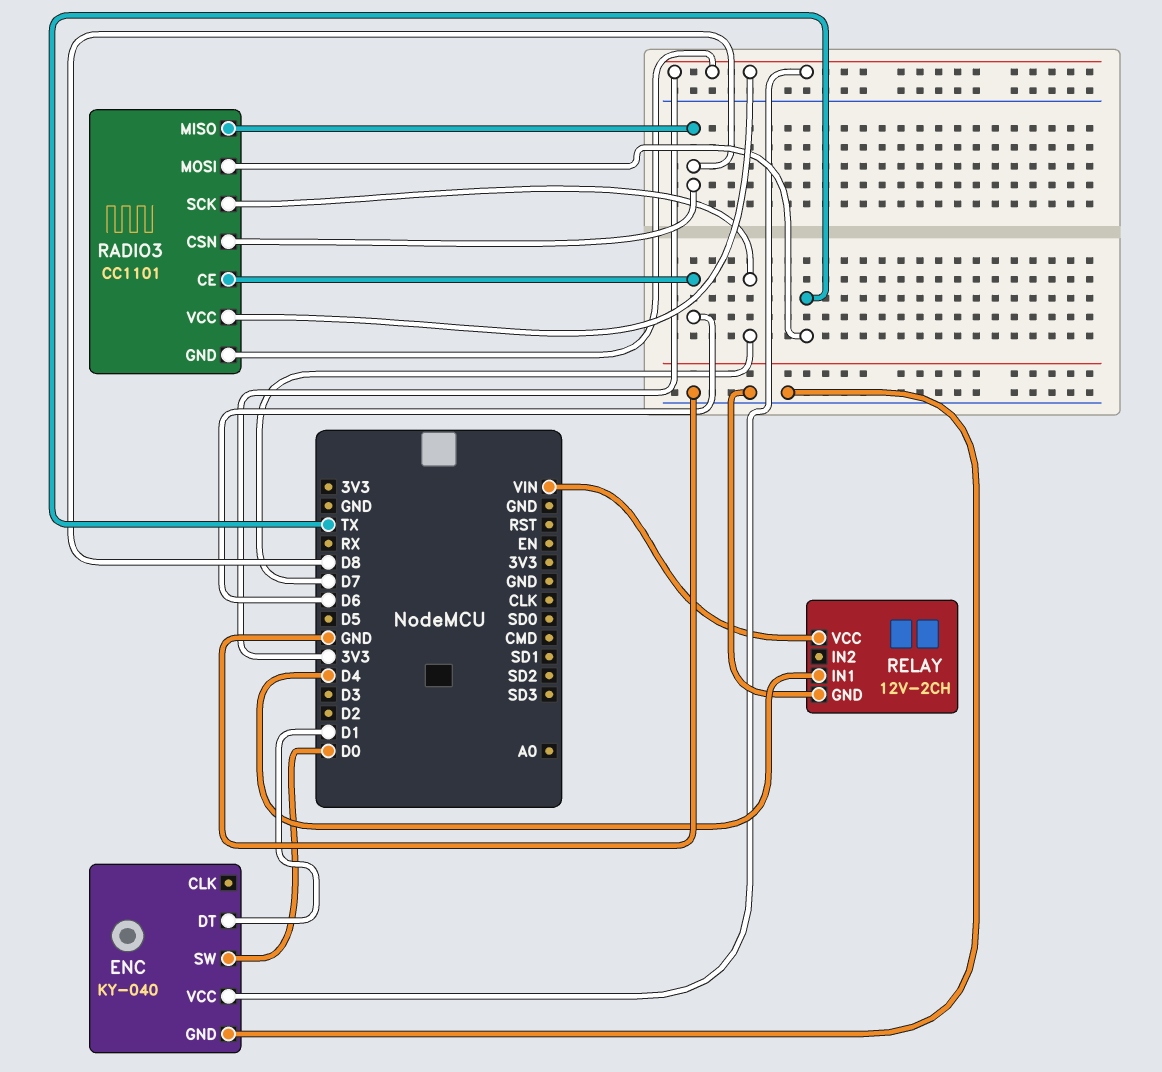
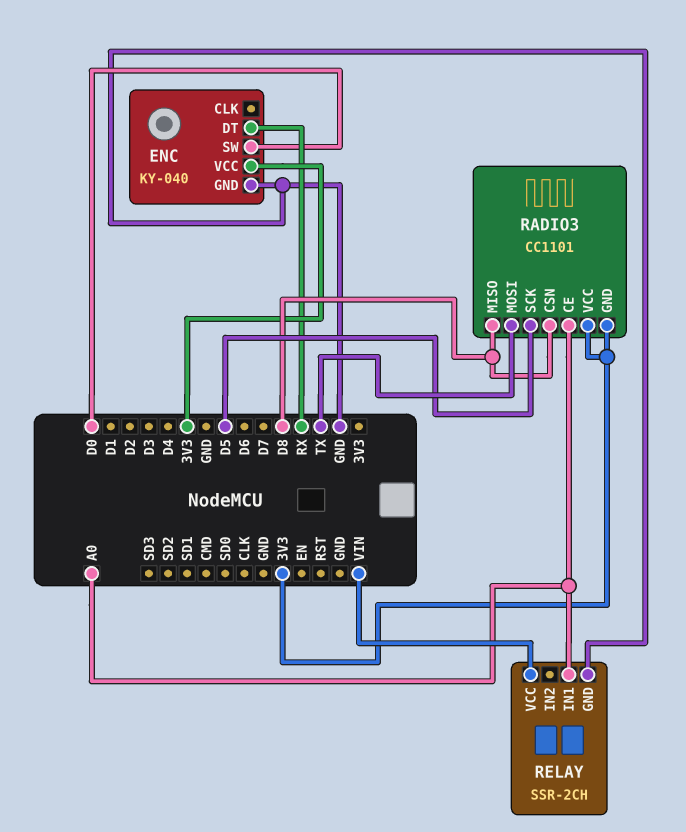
ENC pin DT: D1 -> RX
RADIO3 pin CE: D6 -> A0
RADIO3 pin SCK: D7 -> D5
RELAY: 12V-2CH -> SSR-2CH
RELAY pin IN1: D4 -> A0

